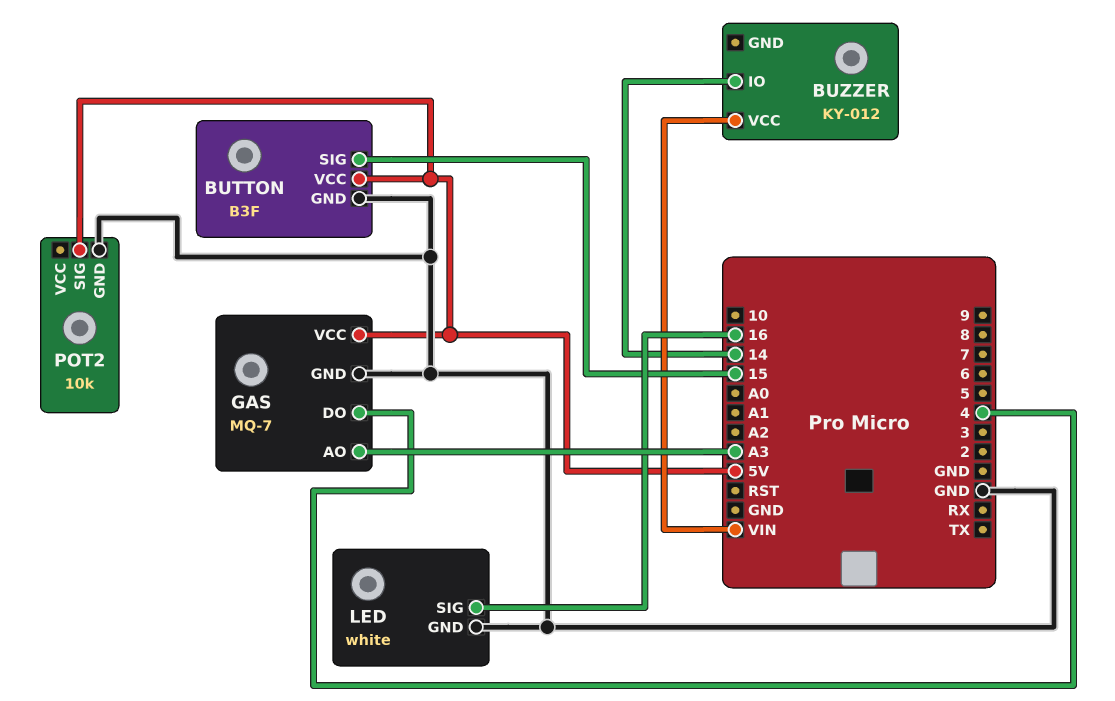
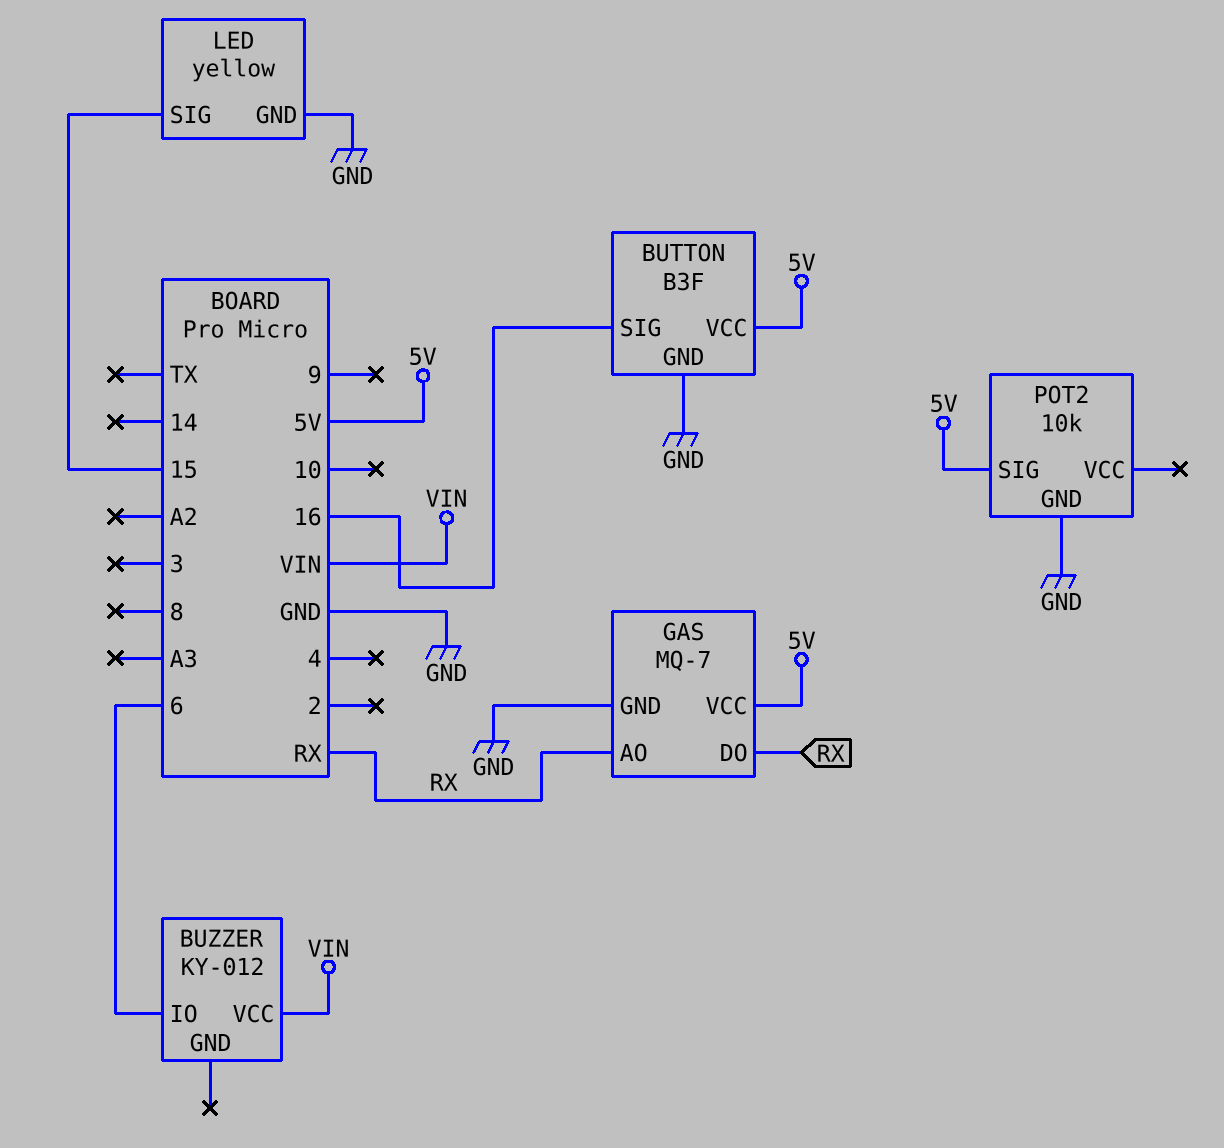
BUTTON pin SIG: 15 -> 16
BUZZER pin IO: 14 -> 6
GAS pin AO: A3 -> RX
GAS pin DO: 4 -> RX
LED: white -> yellow
LED pin SIG: 16 -> 15

